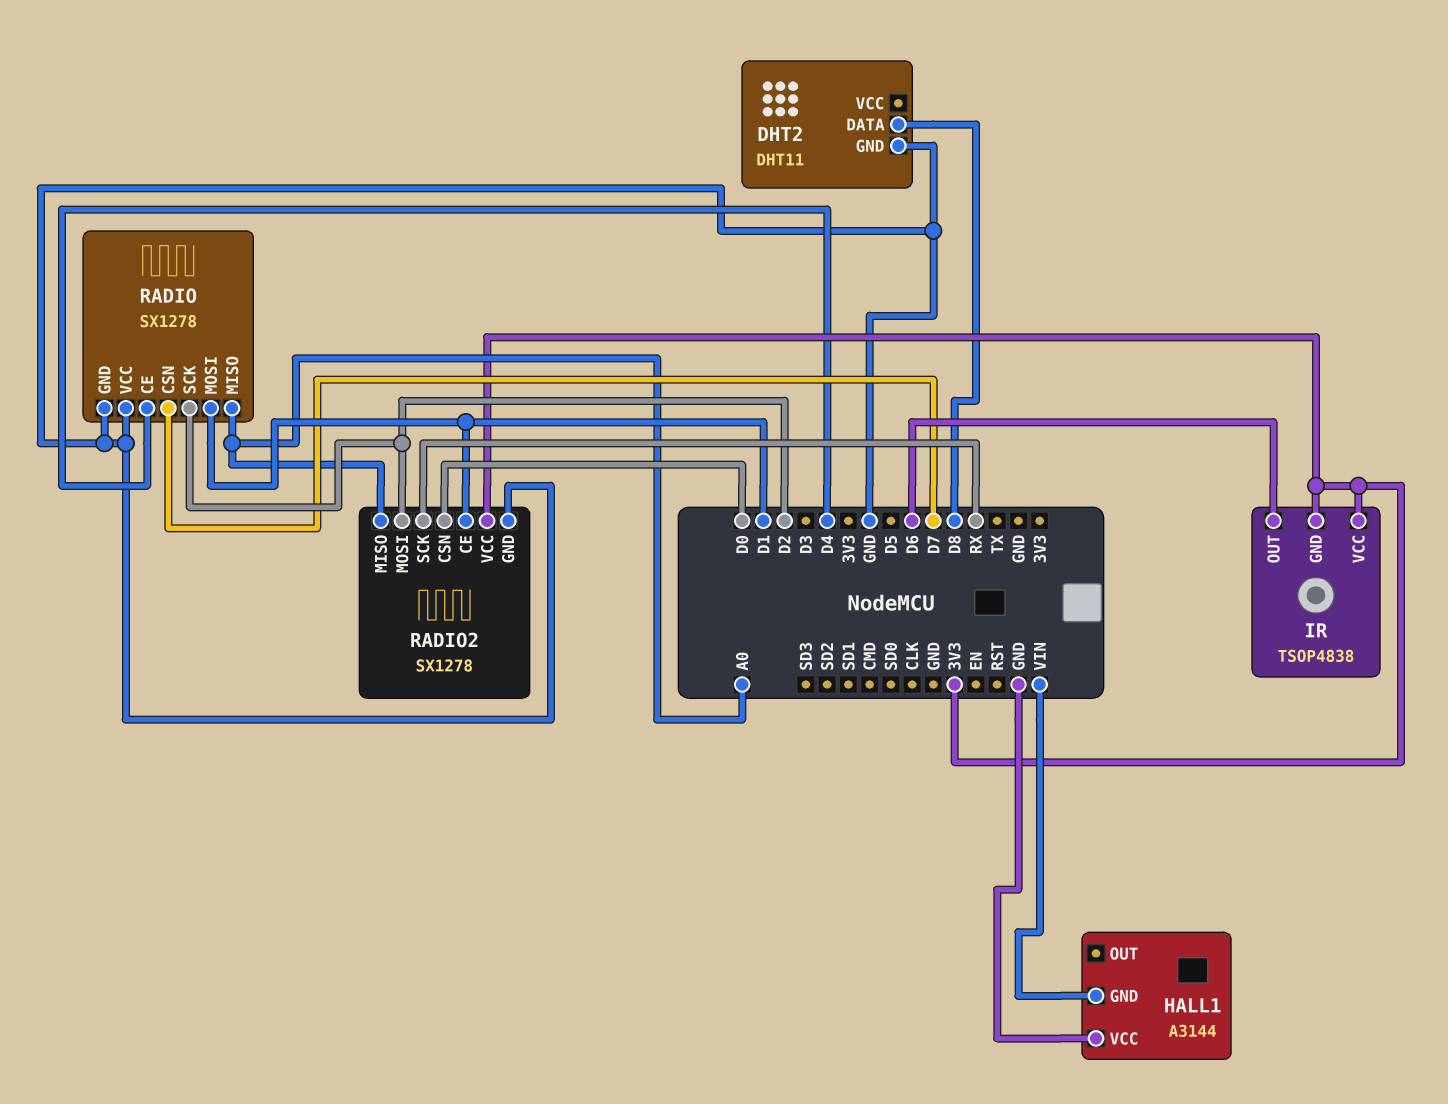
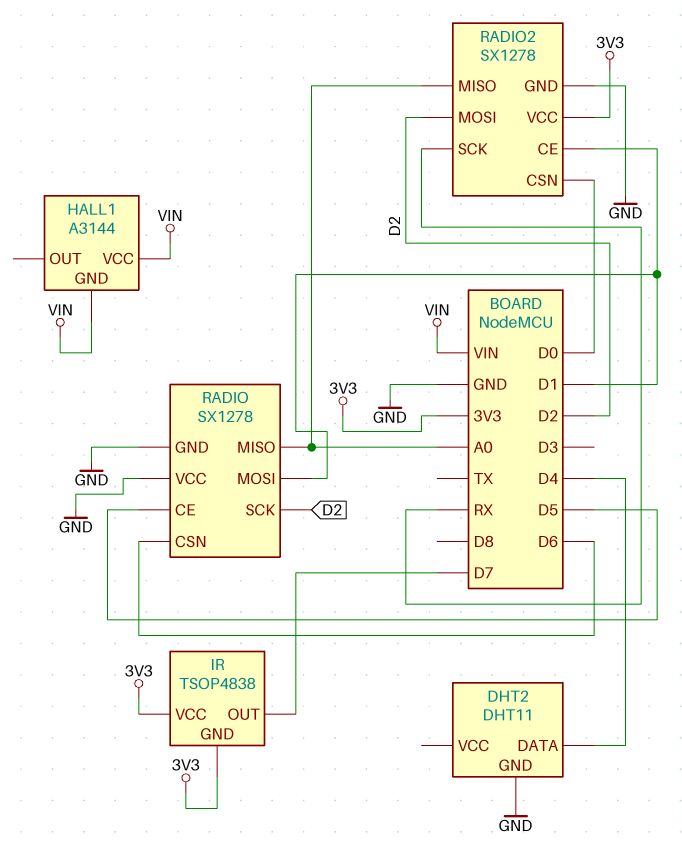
DHT2 pin DATA: D8 -> D4
HALL1 pin VCC: GND -> VIN
IR pin OUT: D6 -> D7
RADIO pin CE: D4 -> D5
RADIO pin CSN: D7 -> D6

